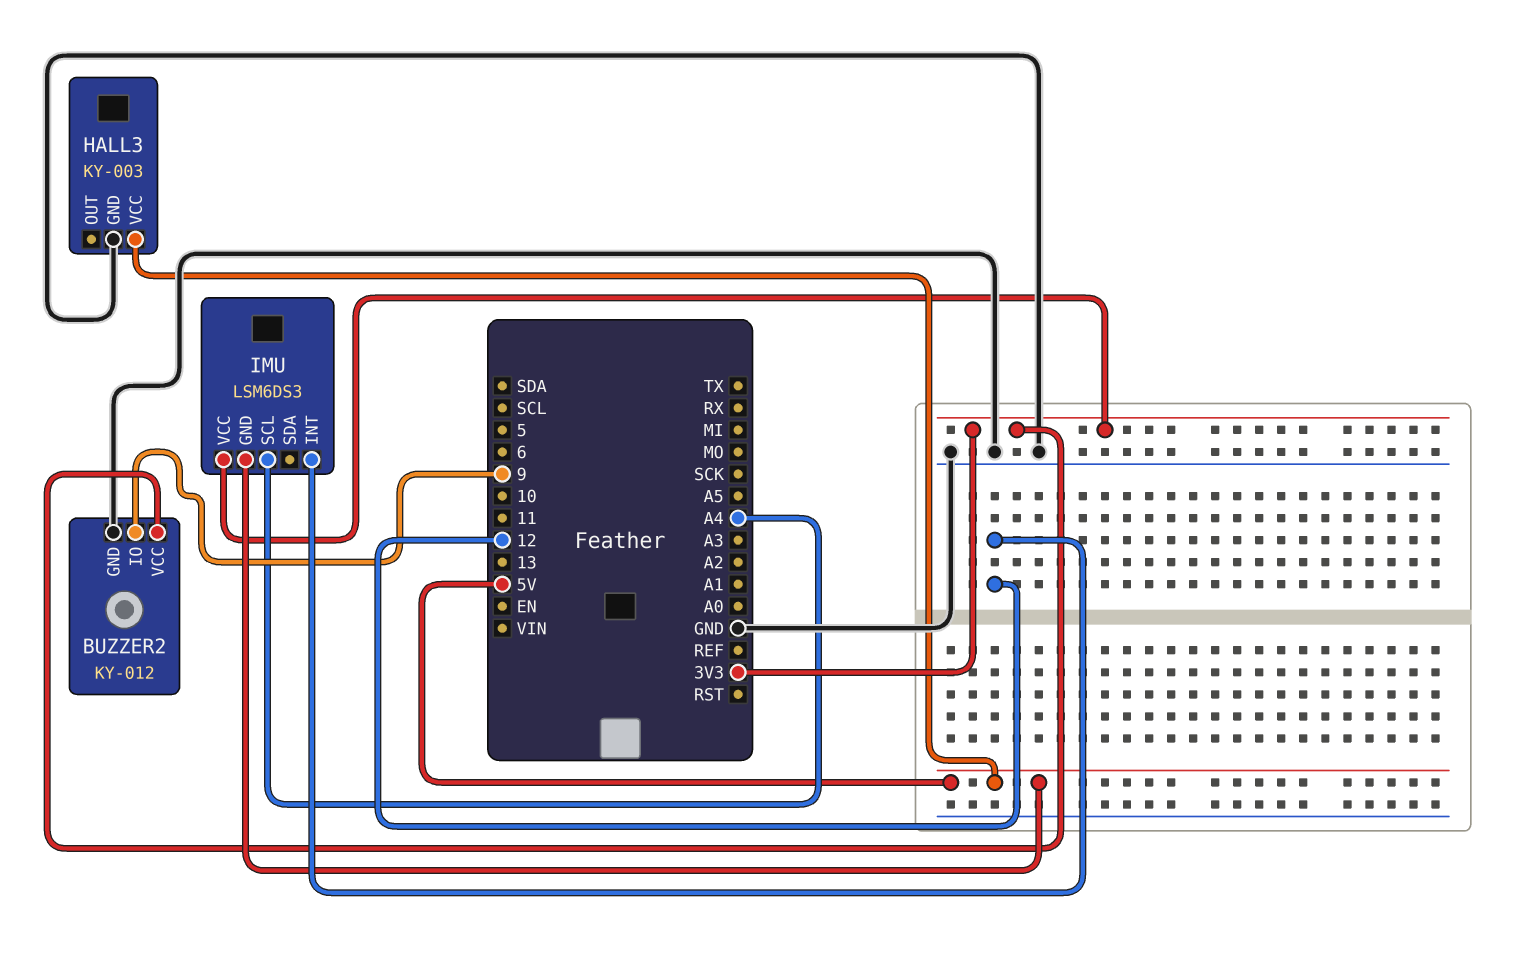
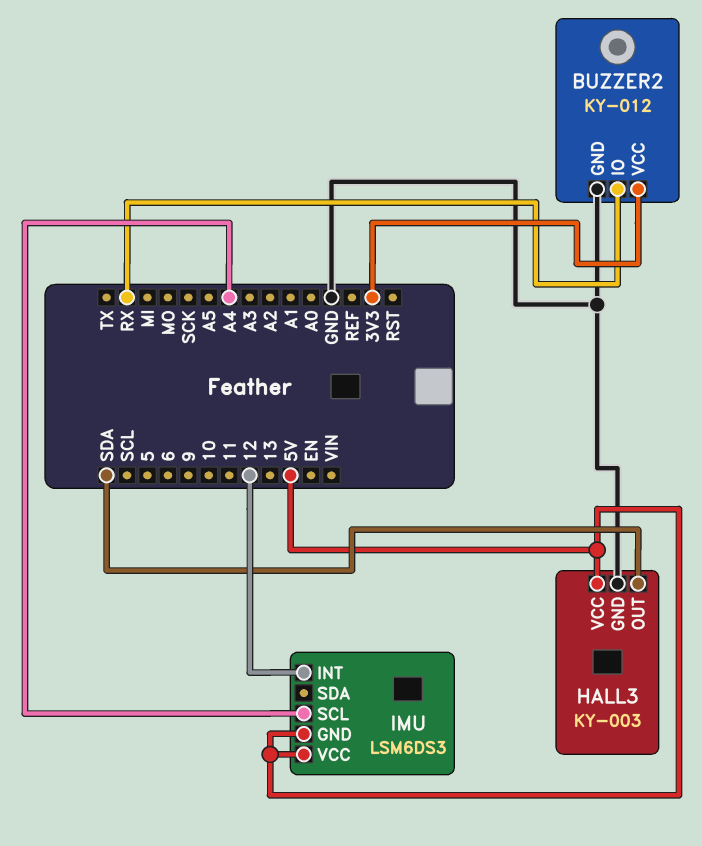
BUZZER2 pin IO: 9 -> RX
HALL3 pin OUT: none -> SDA
IMU pin VCC: 3V3 -> 5V

